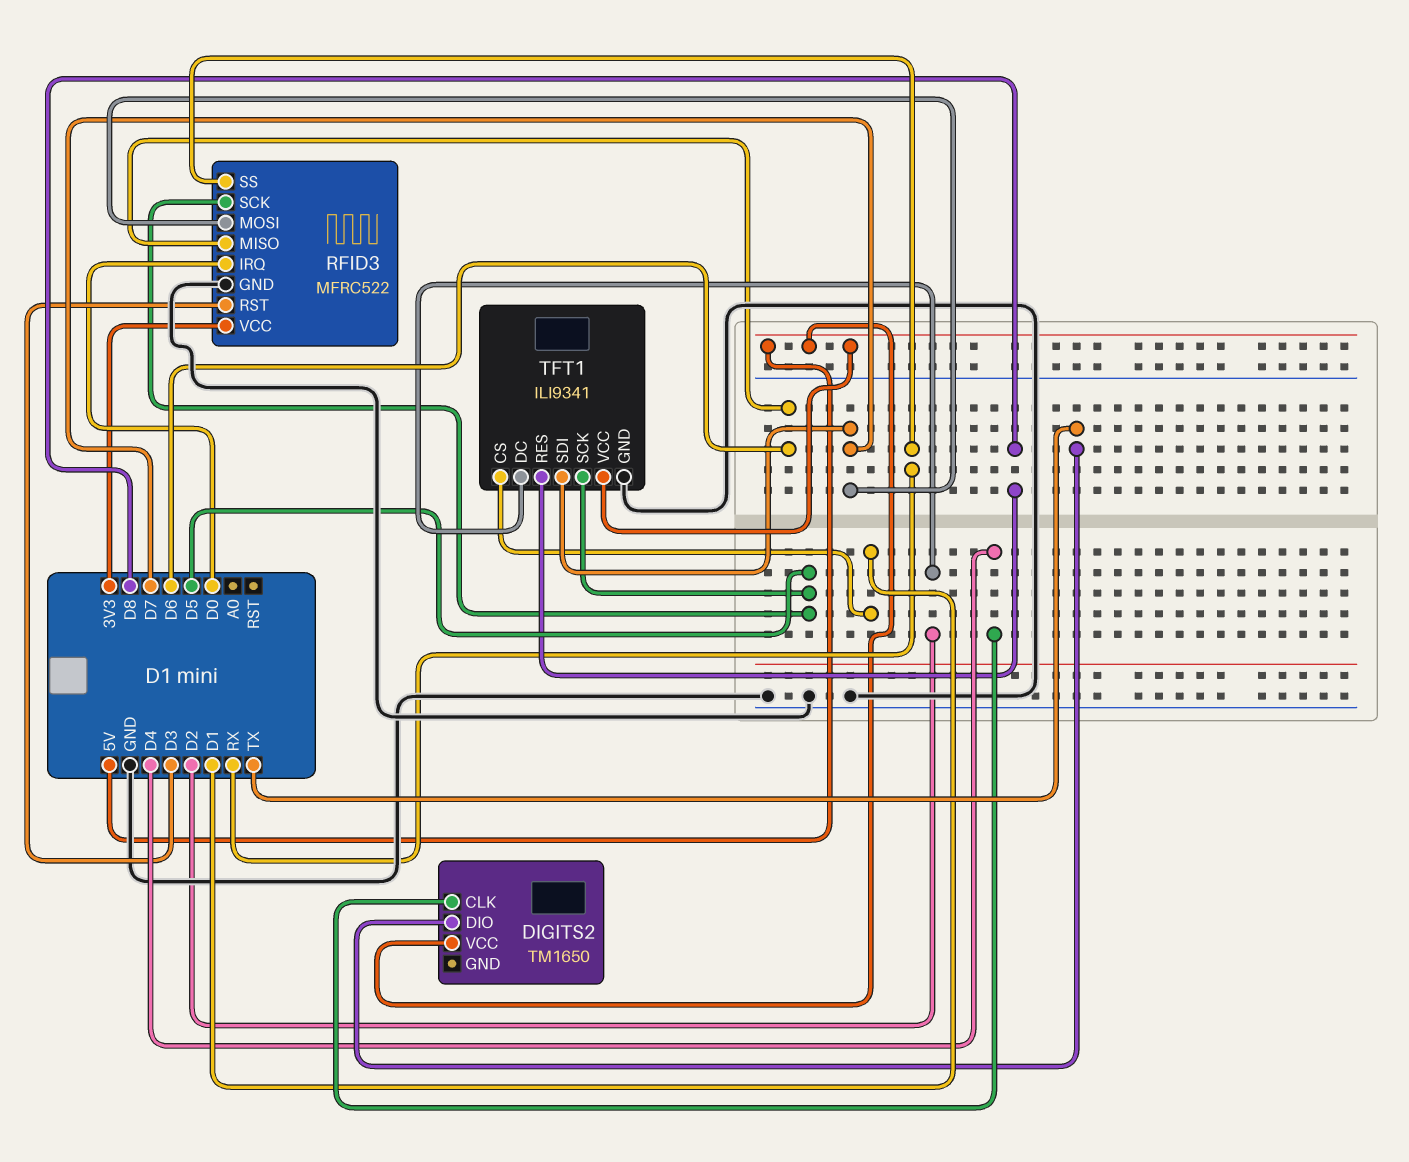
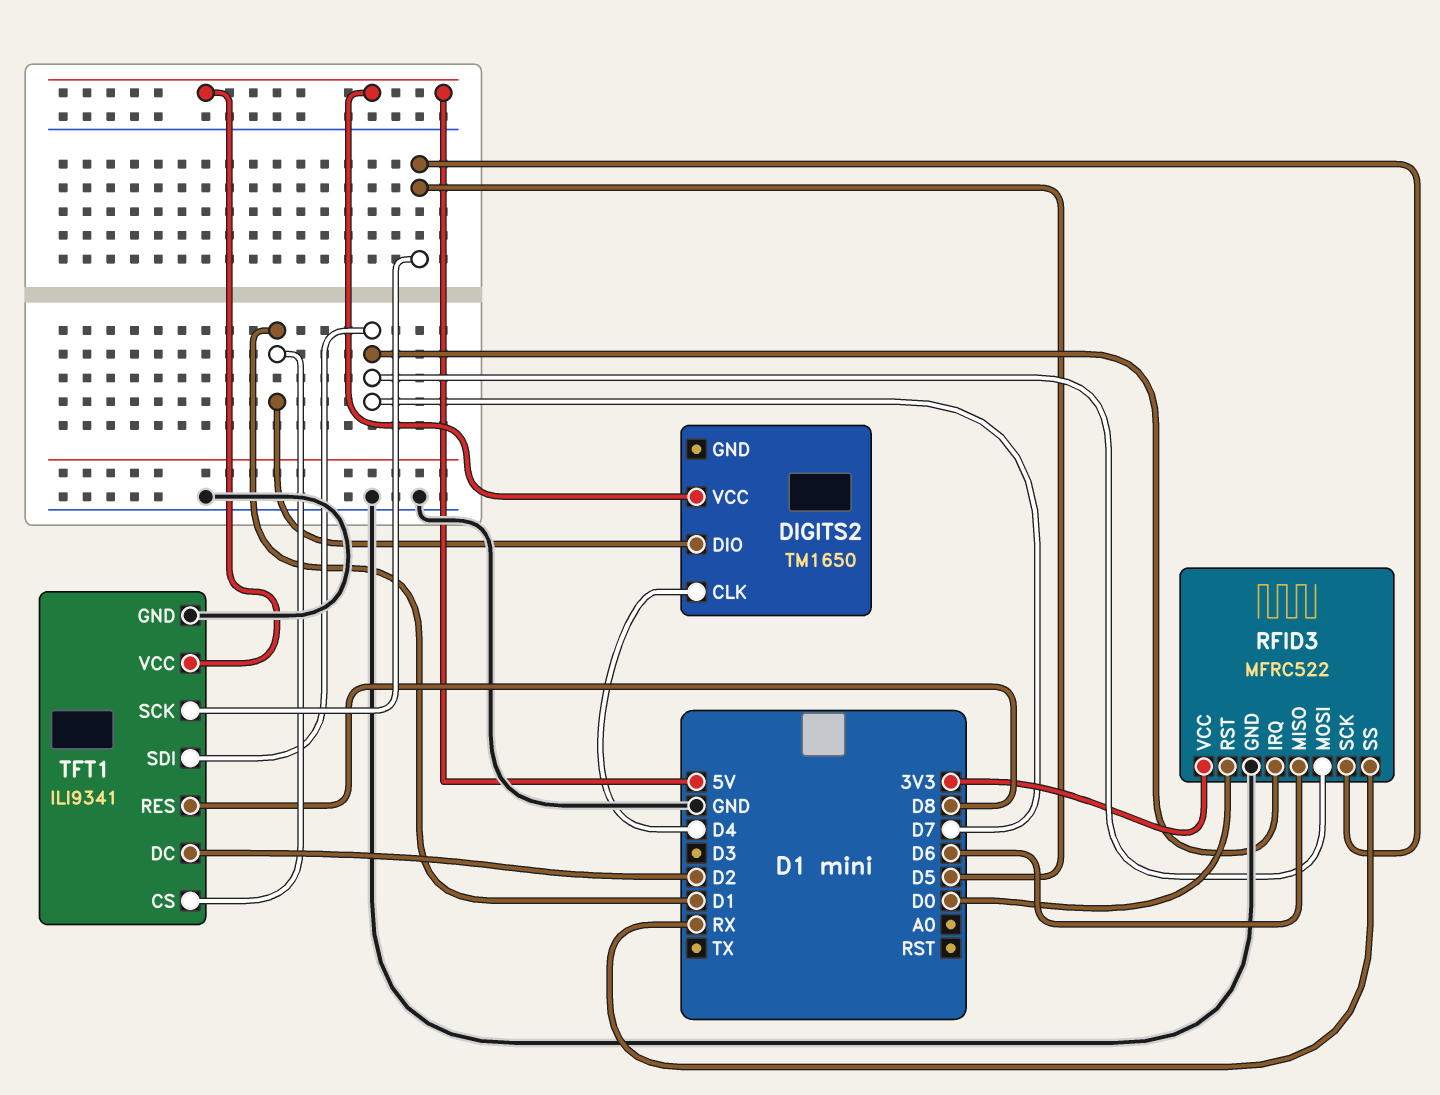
DIGITS2 pin DIO: TX -> D1
RFID3 pin IRQ: D0 -> D7
RFID3 pin RST: D3 -> D0

